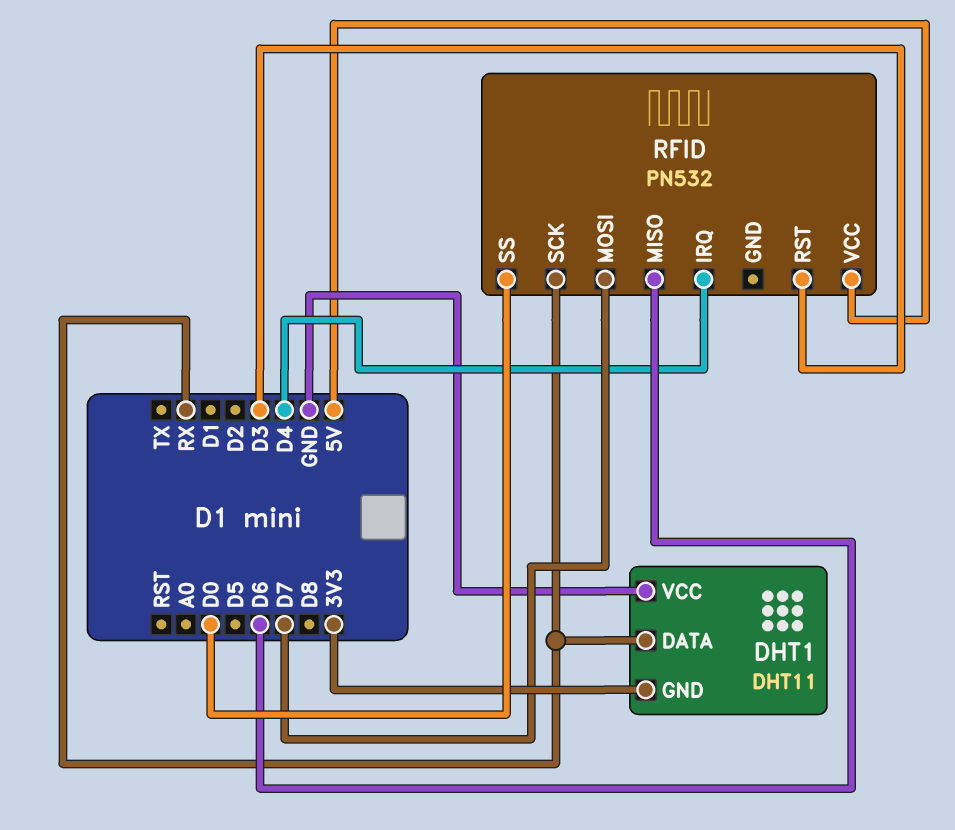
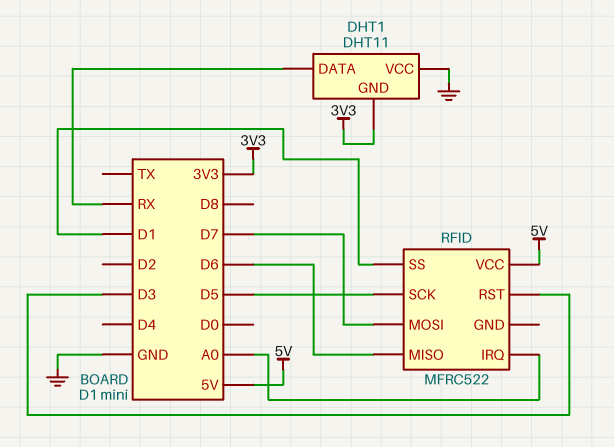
RFID: PN532 -> MFRC522
RFID pin IRQ: D4 -> A0
RFID pin SCK: RX -> D5
RFID pin SS: D0 -> D1

